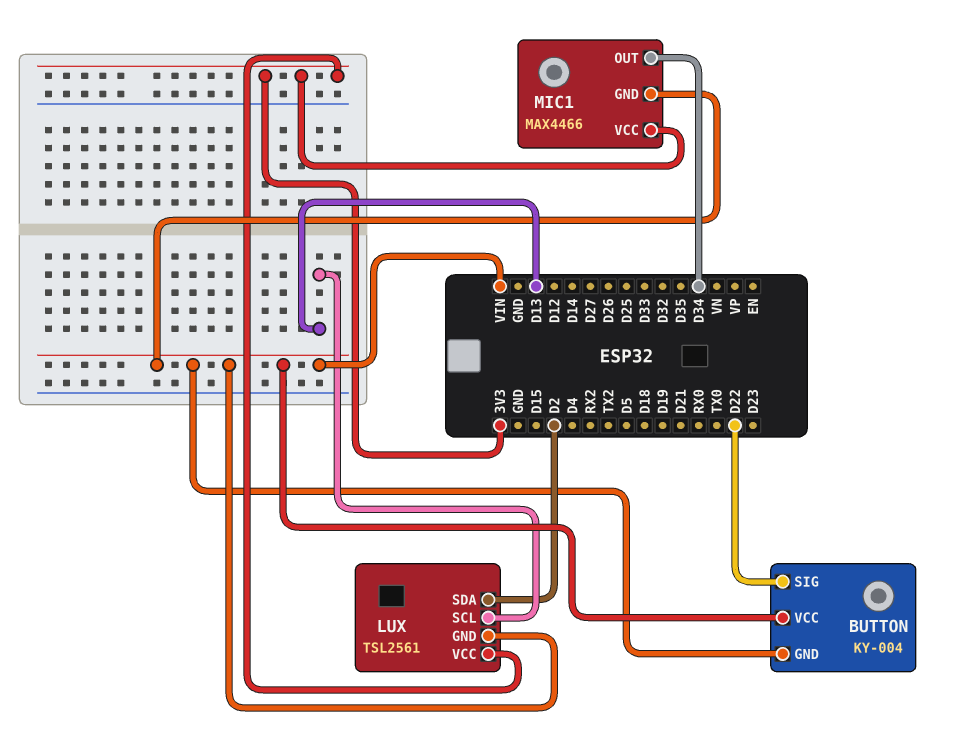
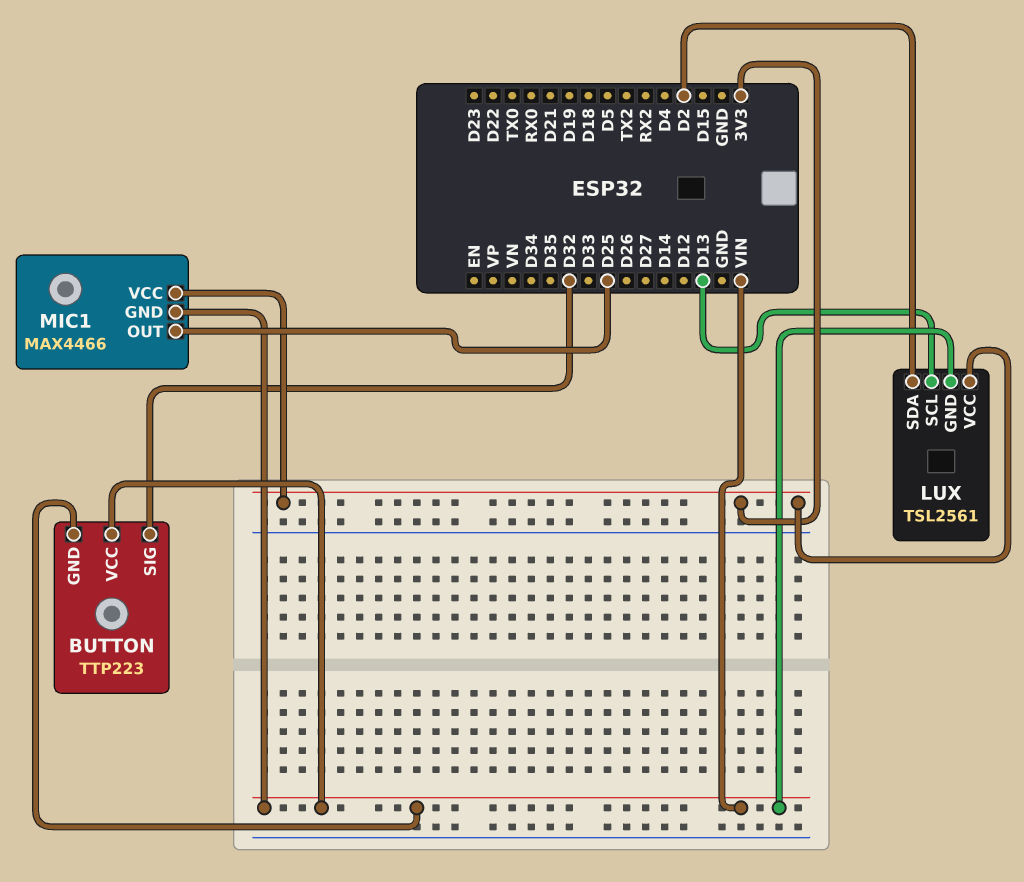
BUTTON: KY-004 -> TTP223
BUTTON pin SIG: D22 -> D32
MIC1 pin OUT: D34 -> D25

